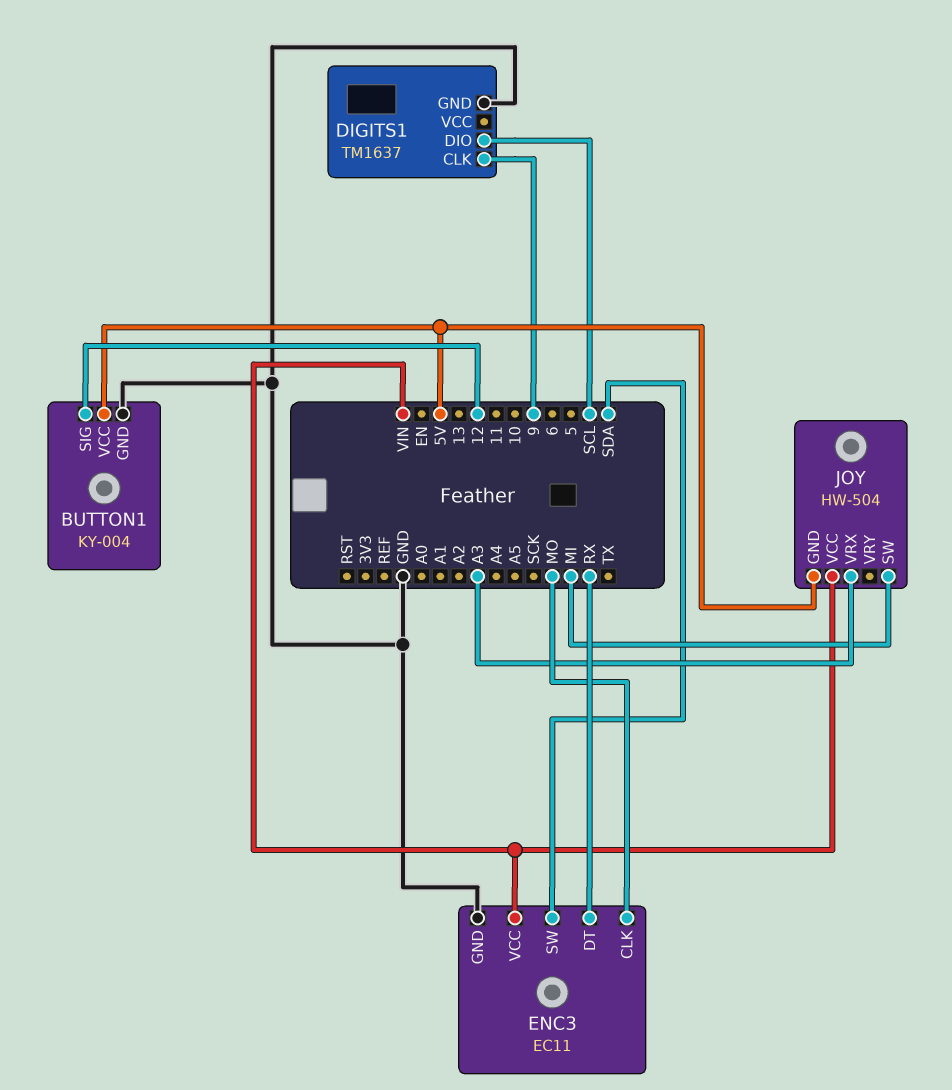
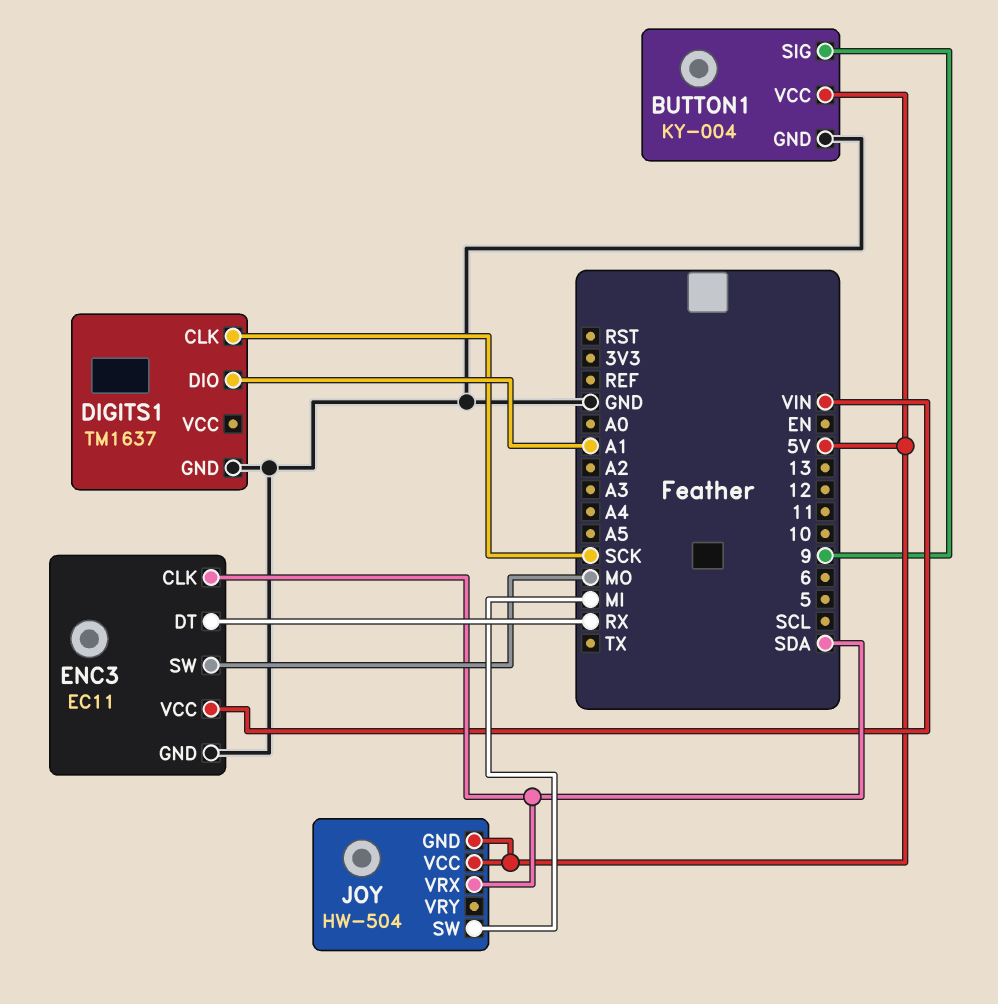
BUTTON1 pin SIG: 12 -> 9
DIGITS1 pin CLK: 9 -> SCK
DIGITS1 pin DIO: SCL -> A1
ENC3 pin CLK: MO -> SDA
ENC3 pin SW: SDA -> MO
JOY pin VCC: VIN -> 5V
JOY pin VRX: A3 -> SDA

